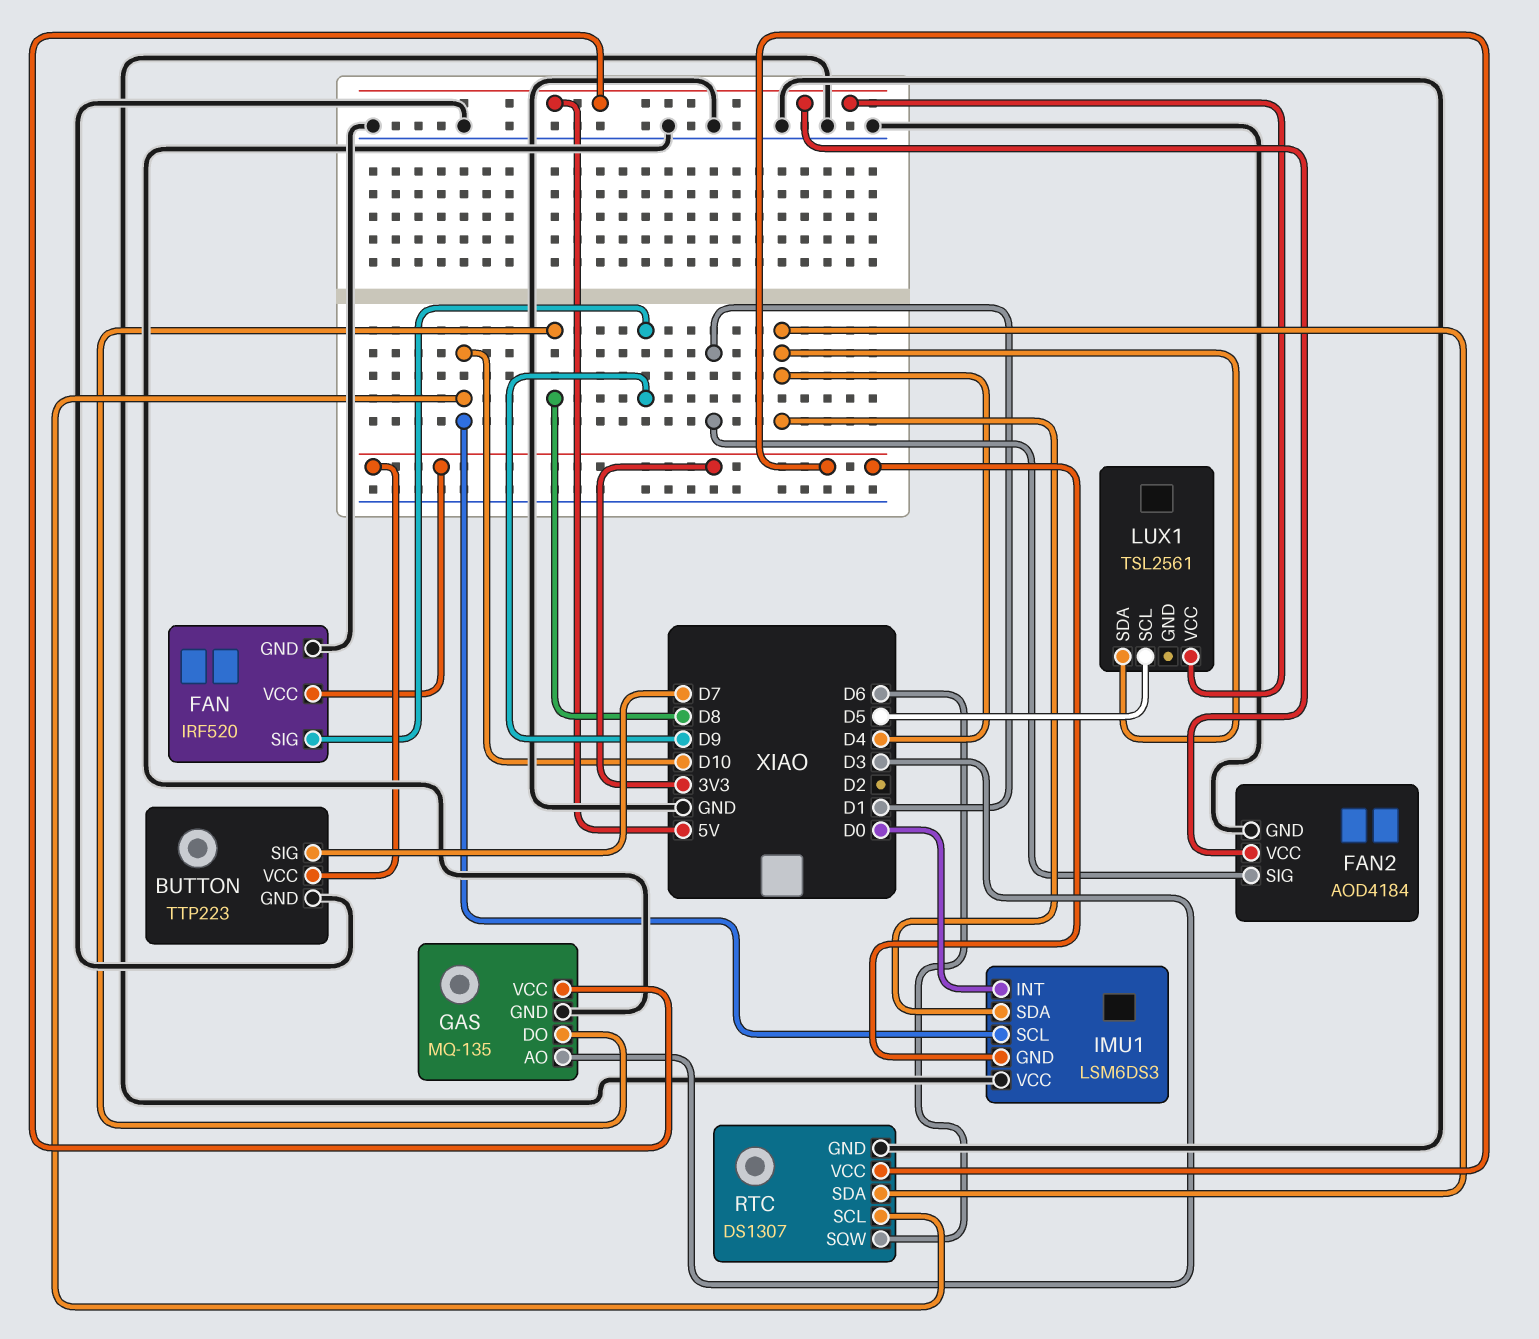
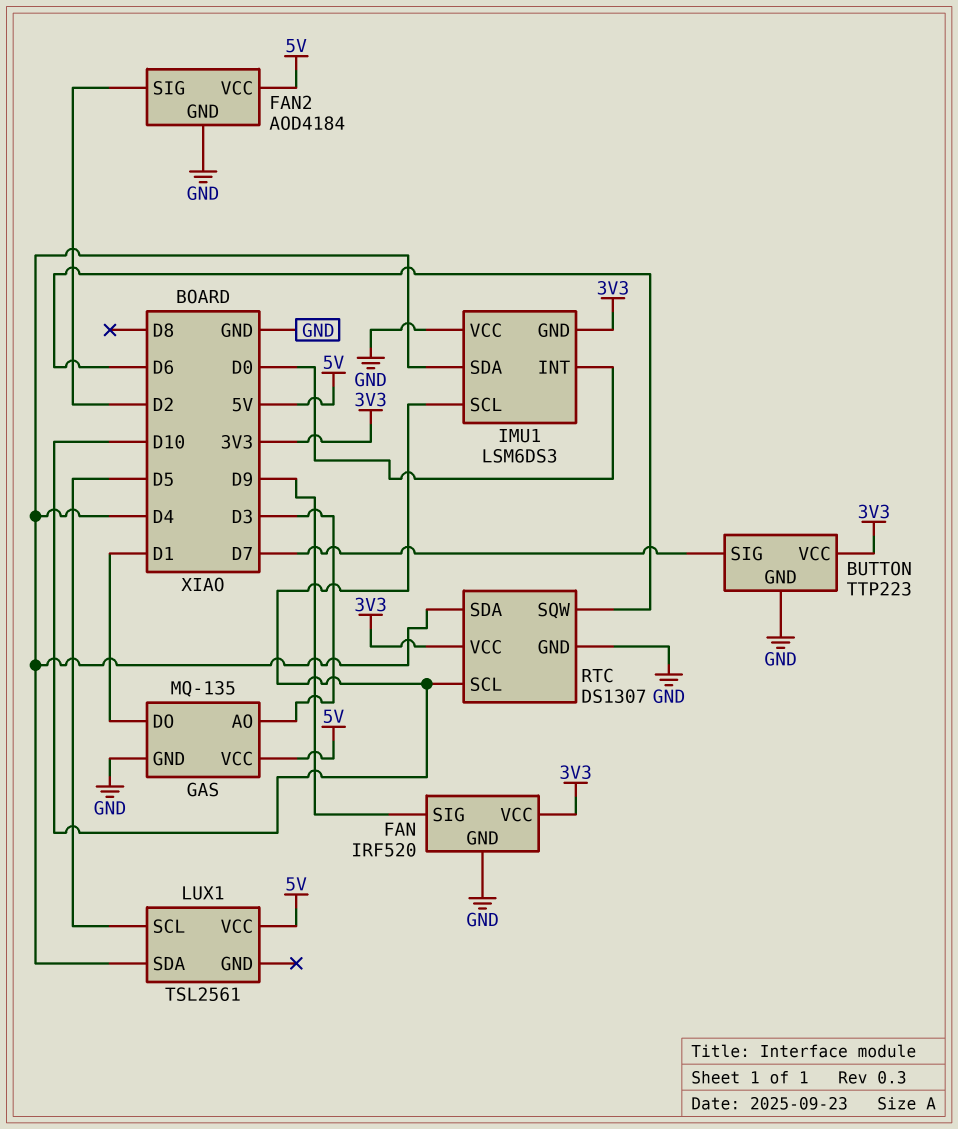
FAN2 pin SIG: D1 -> D2
GAS pin DO: D8 -> D1

